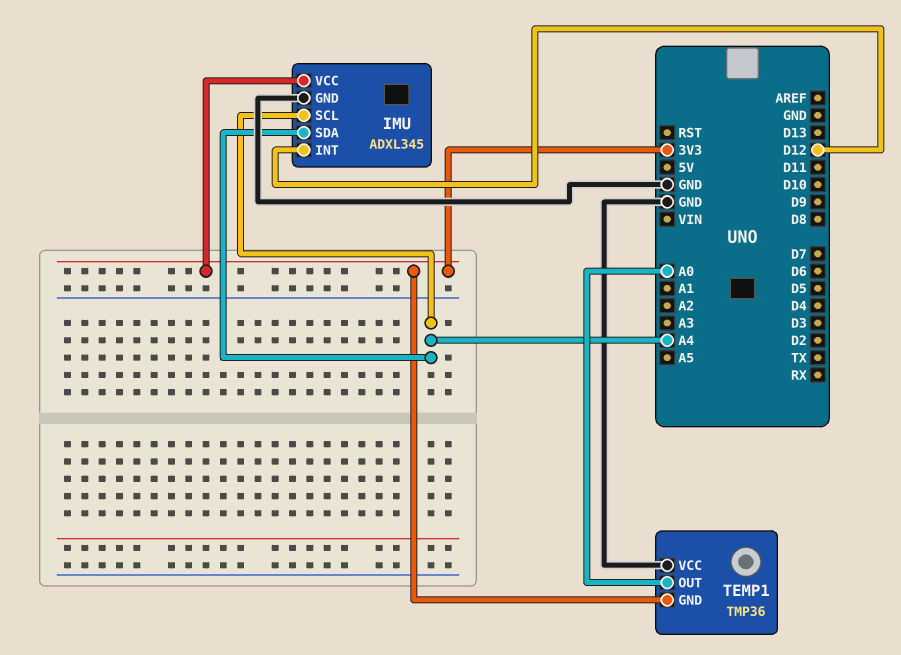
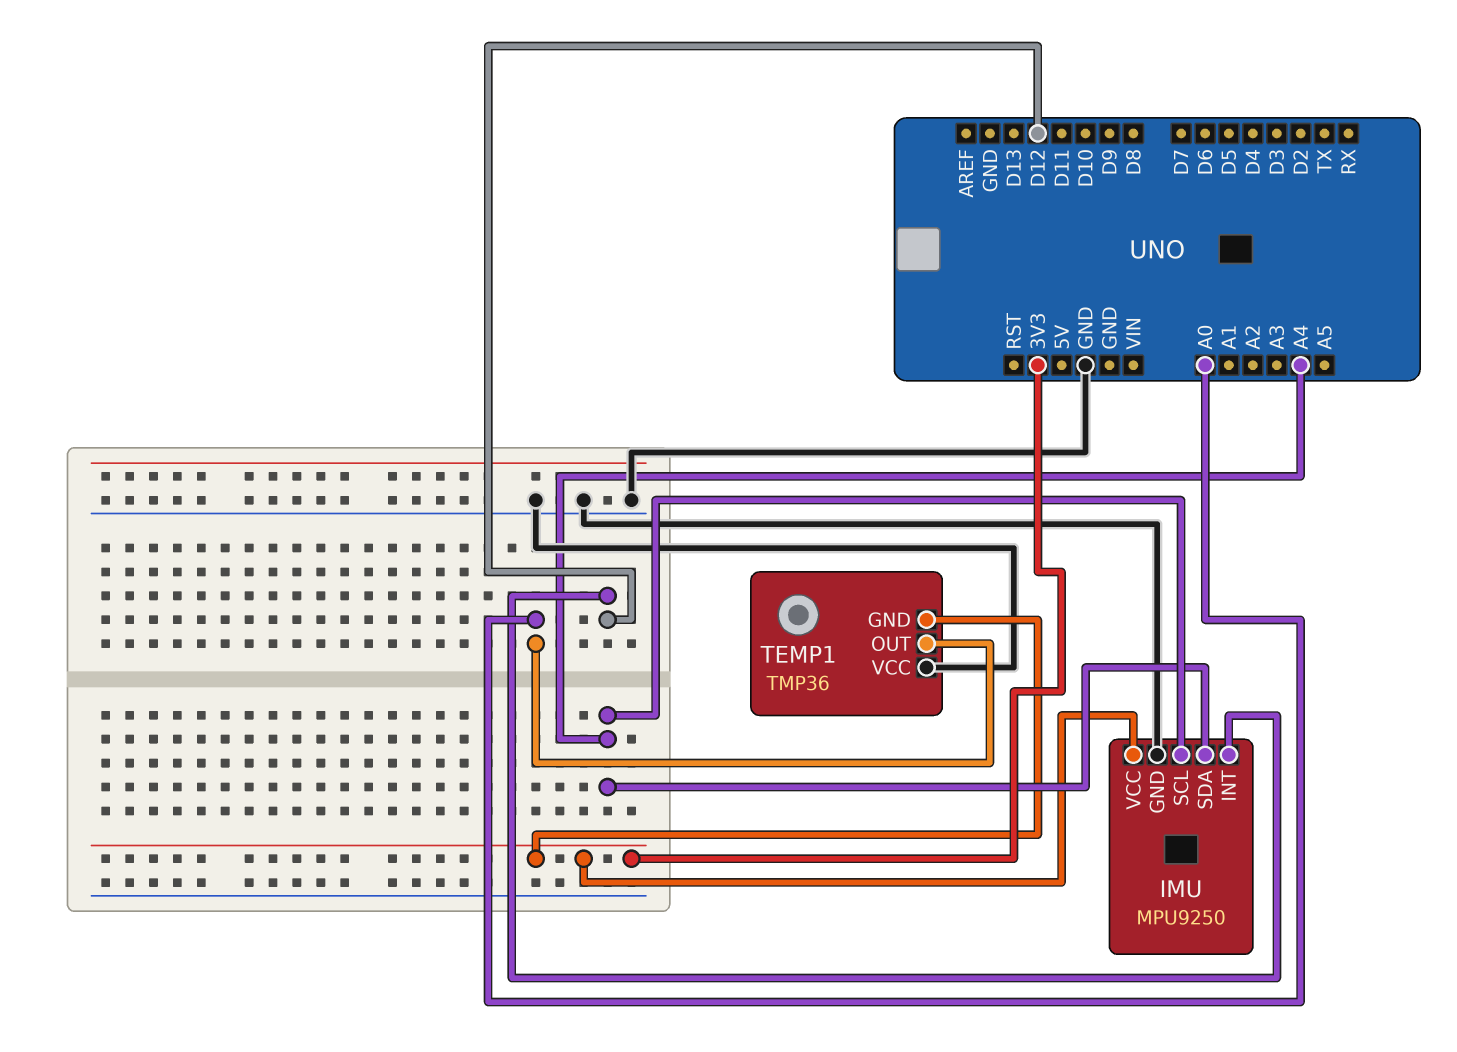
IMU: ADXL345 -> MPU9250

